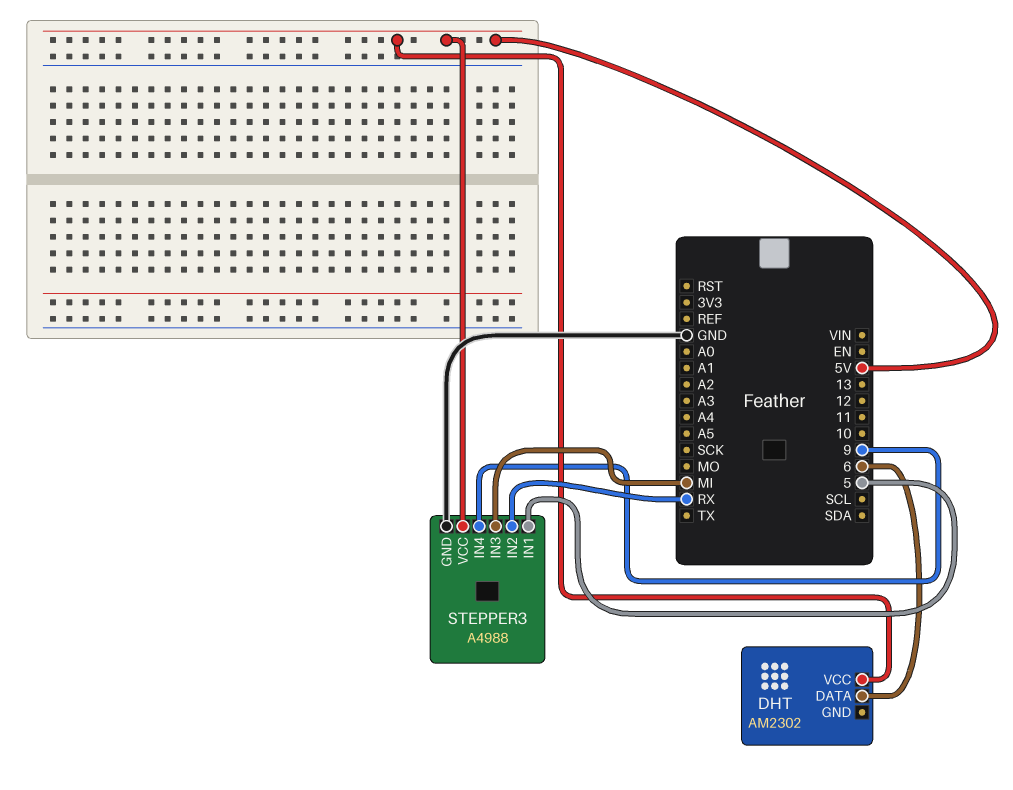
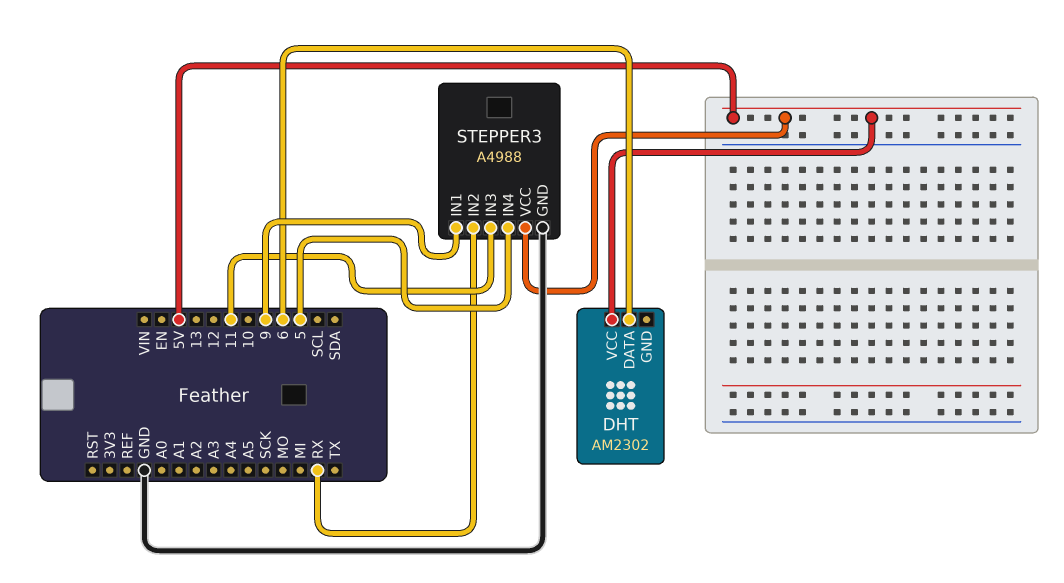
STEPPER3 pin IN1: 5 -> 9
STEPPER3 pin IN3: MI -> 11
STEPPER3 pin IN4: 9 -> 5

